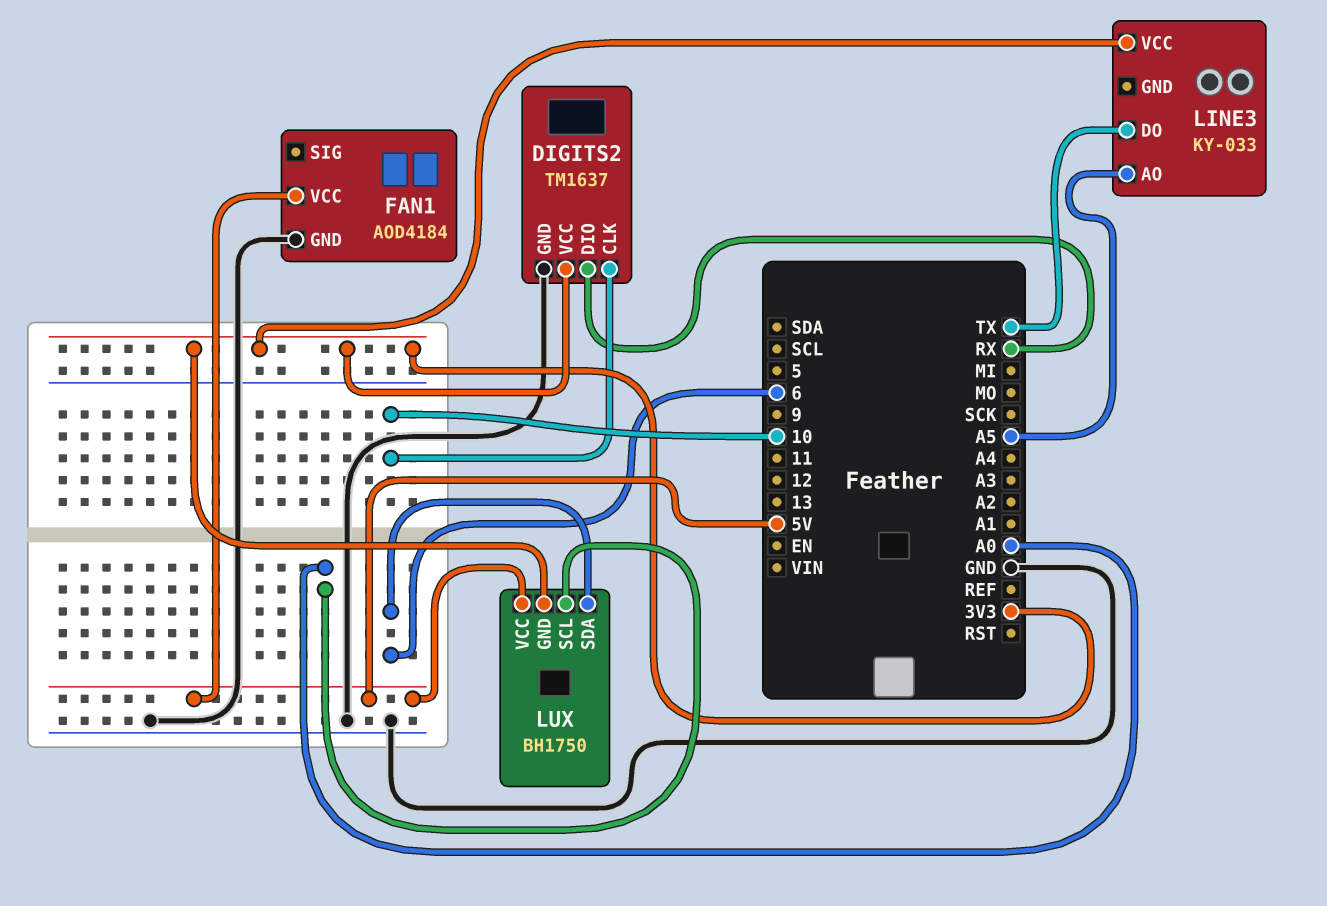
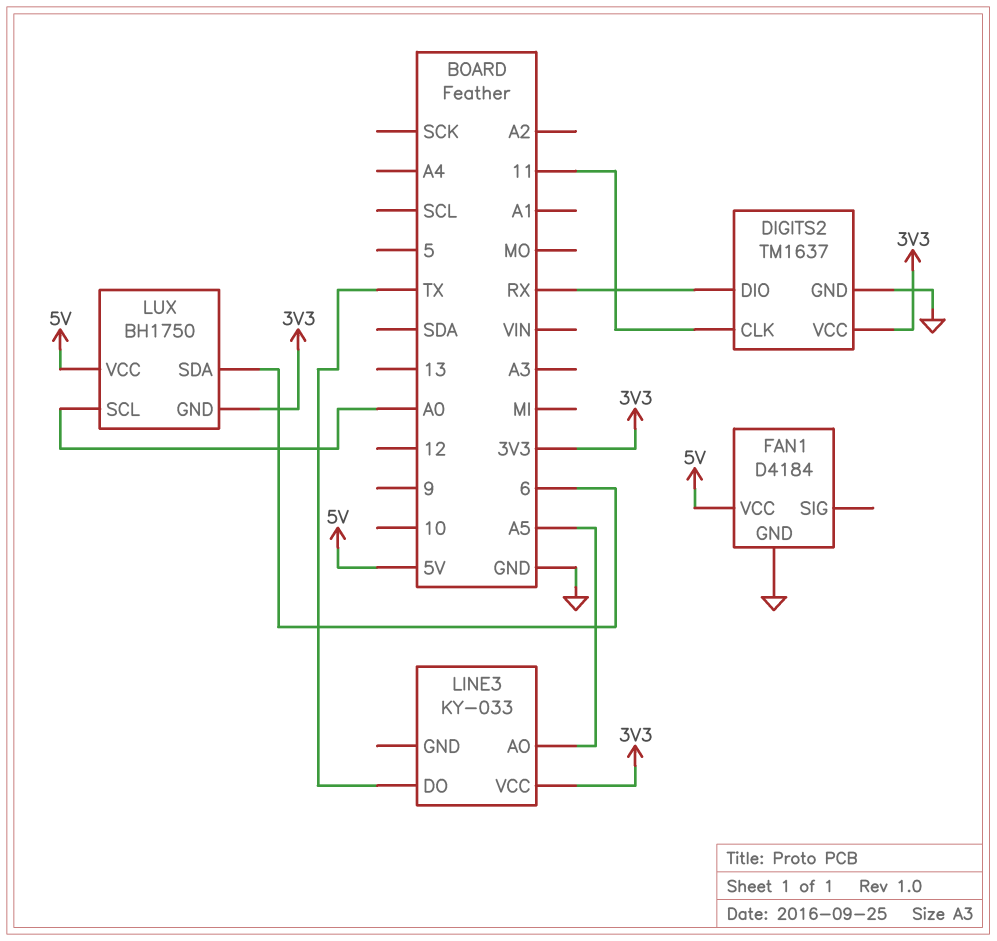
DIGITS2 pin CLK: 10 -> 11
FAN1: AOD4184 -> D4184

